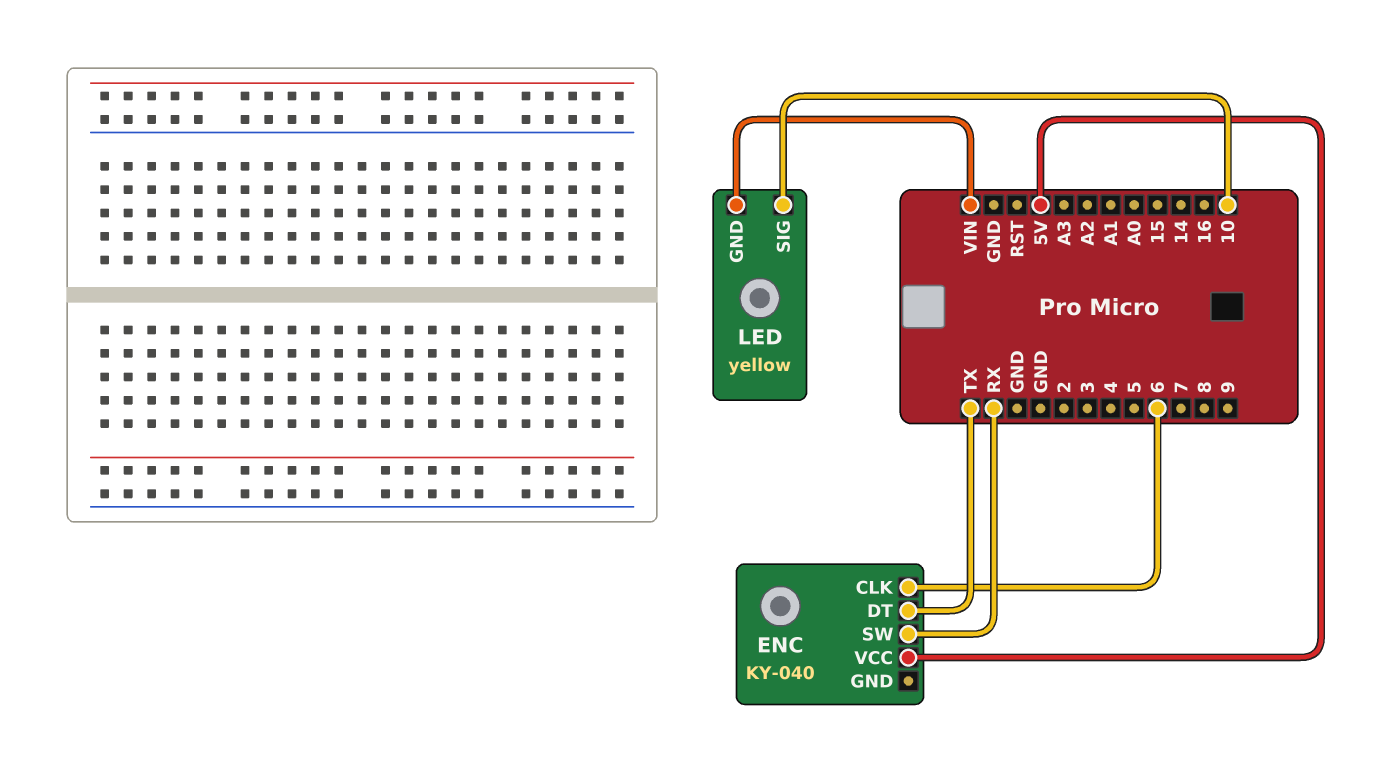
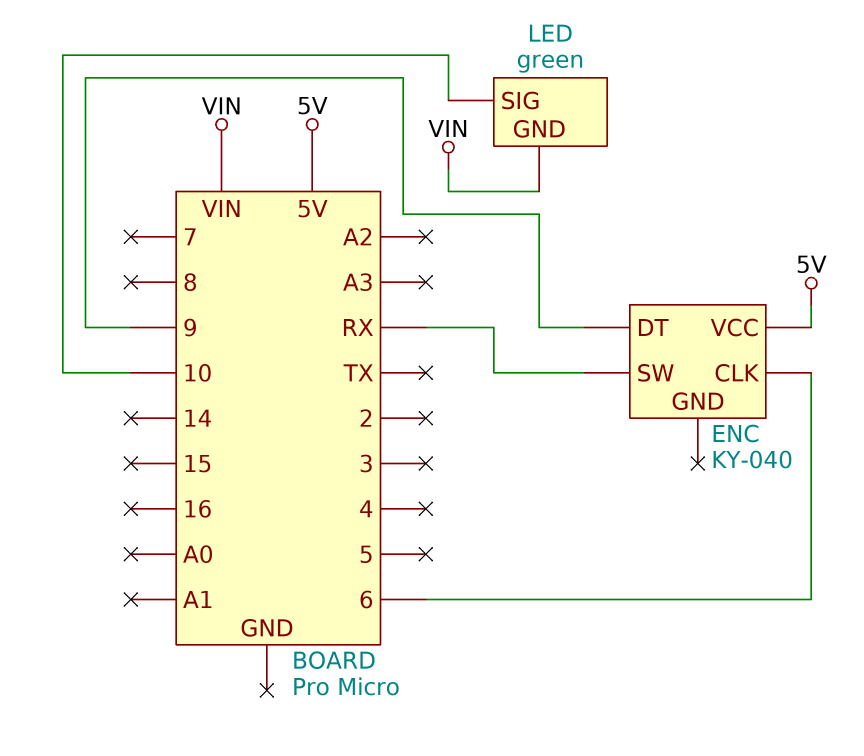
ENC pin DT: TX -> 9
LED: yellow -> green

